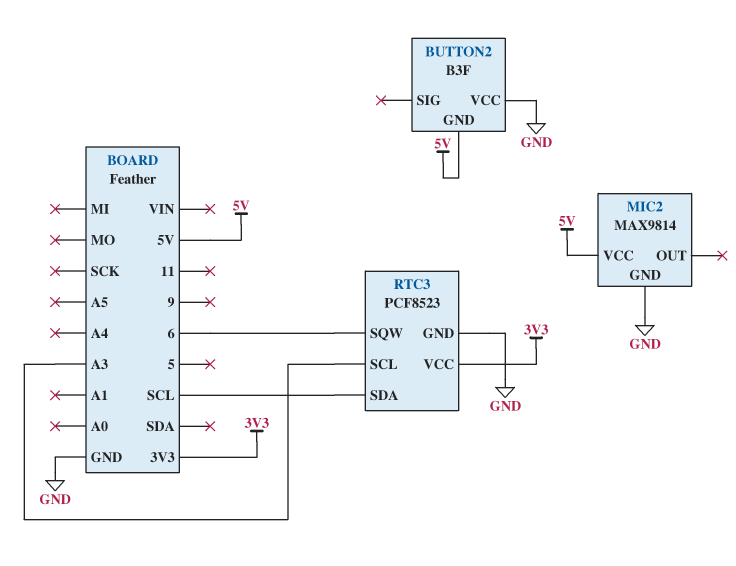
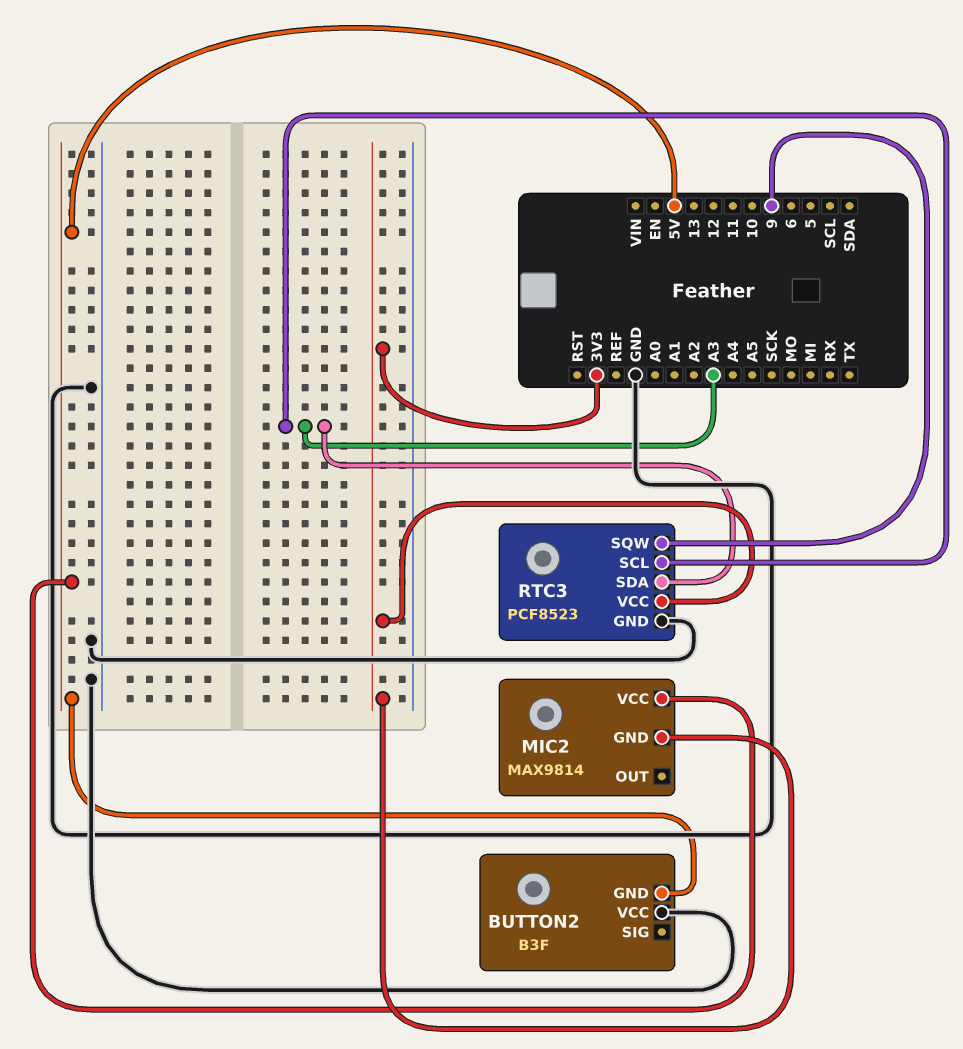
MIC2 pin GND: GND -> 3V3
RTC3 pin SDA: SCL -> A3
RTC3 pin SQW: 6 -> 9

